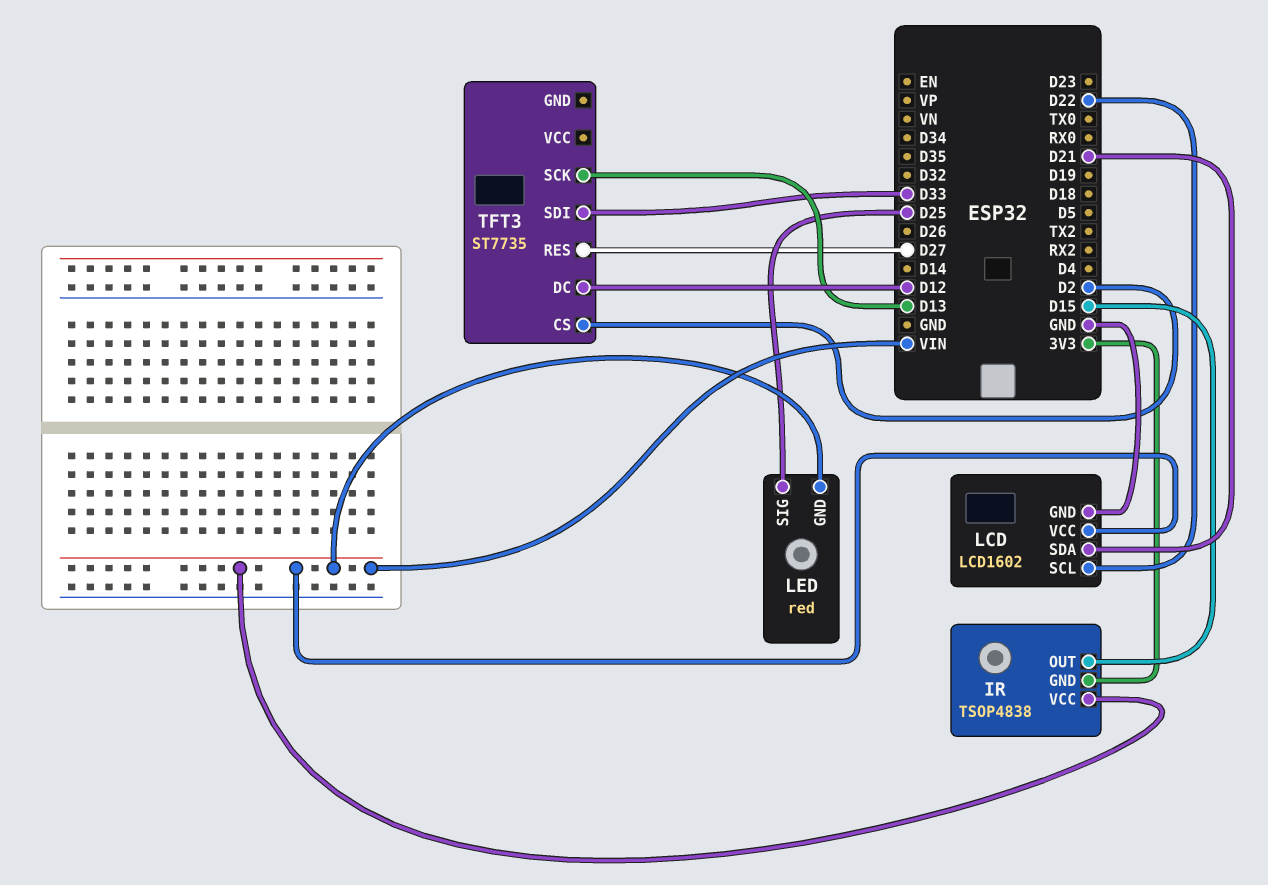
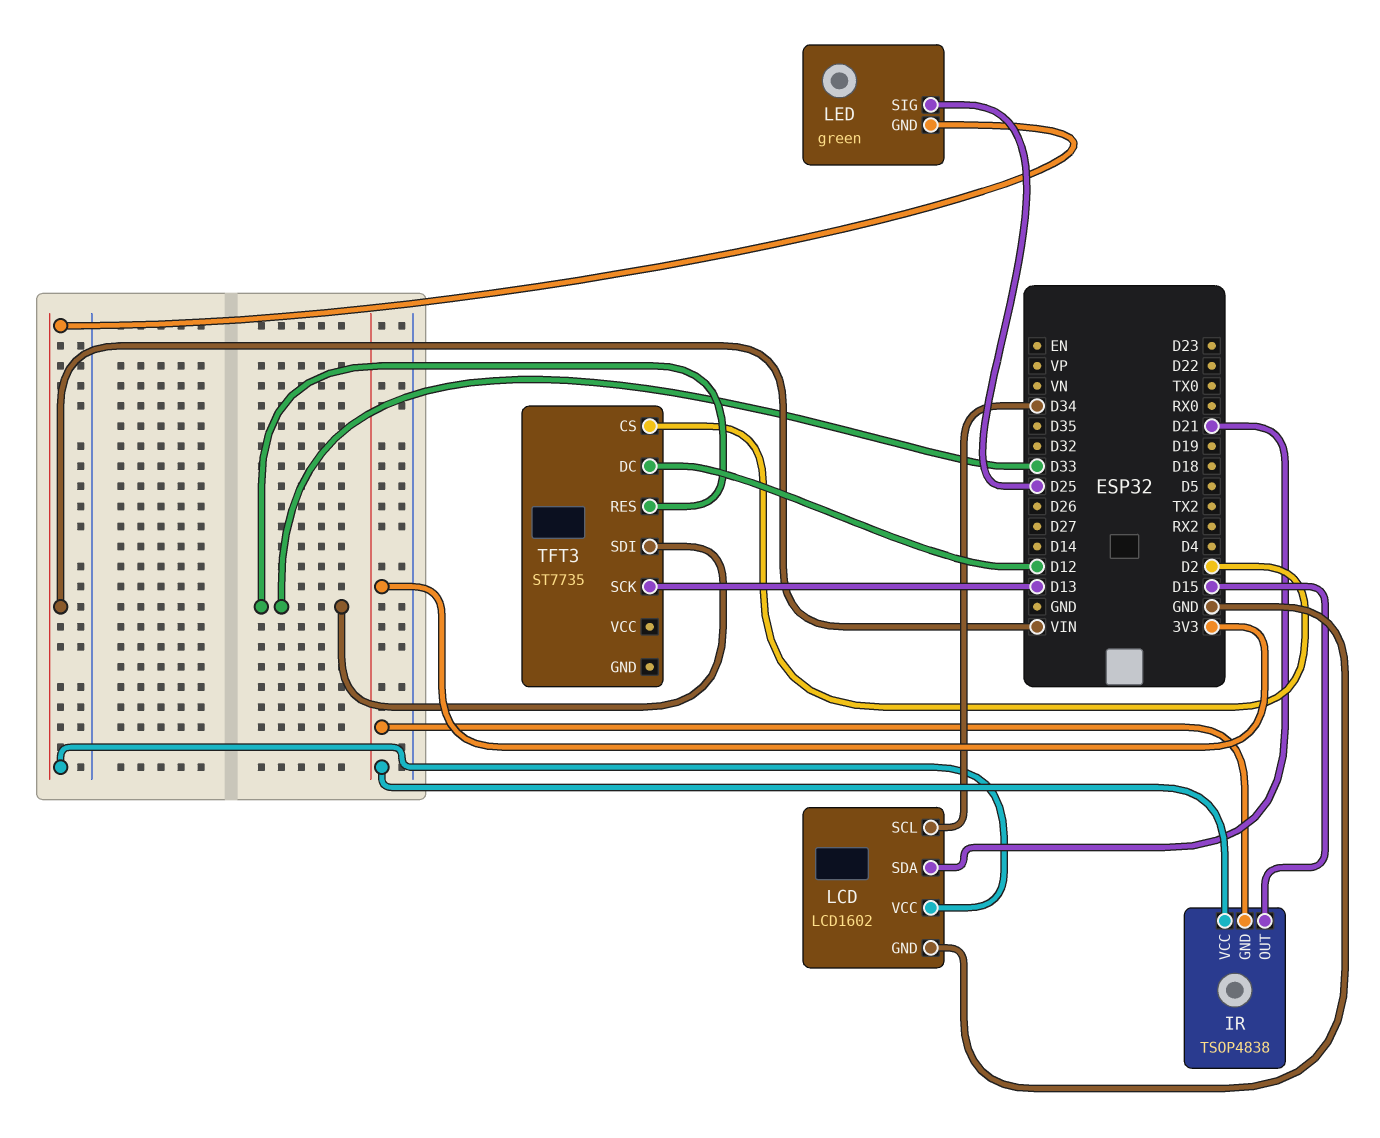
IR pin VCC: VIN -> 3V3
LCD pin SCL: D22 -> D34
LED: red -> green
TFT3 pin RES: D27 -> D33

